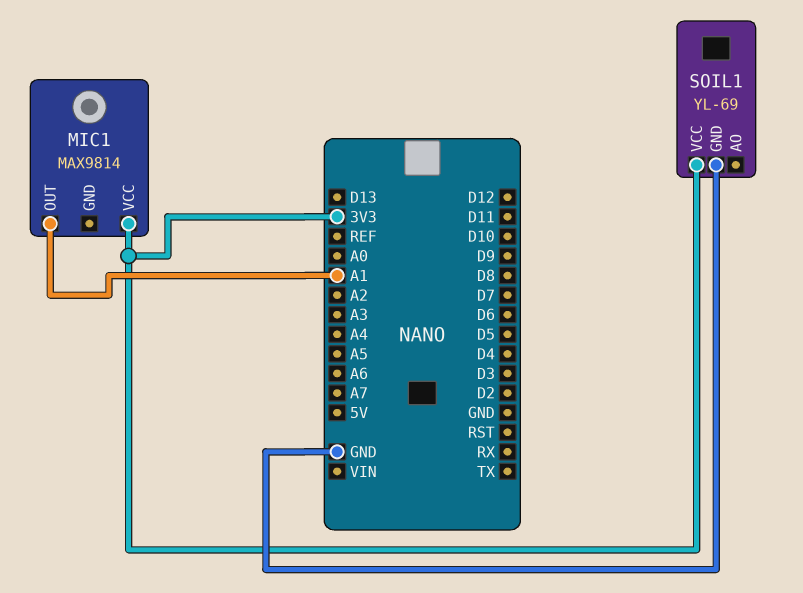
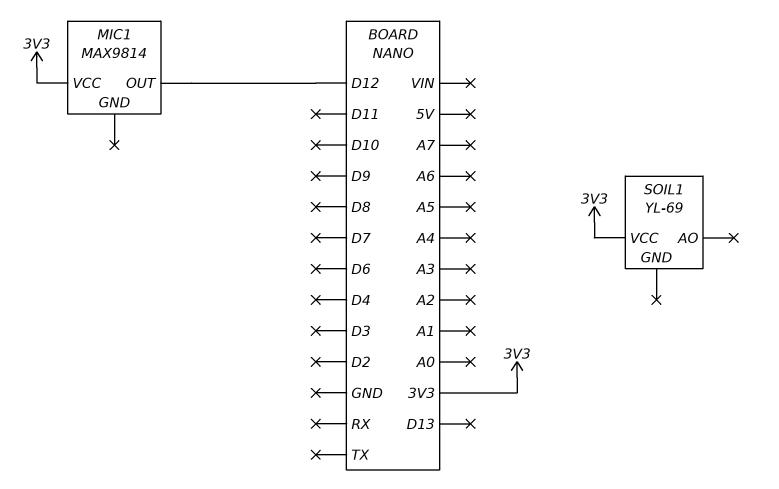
MIC1 pin OUT: A1 -> D12
SOIL1 pin GND: GND -> none

